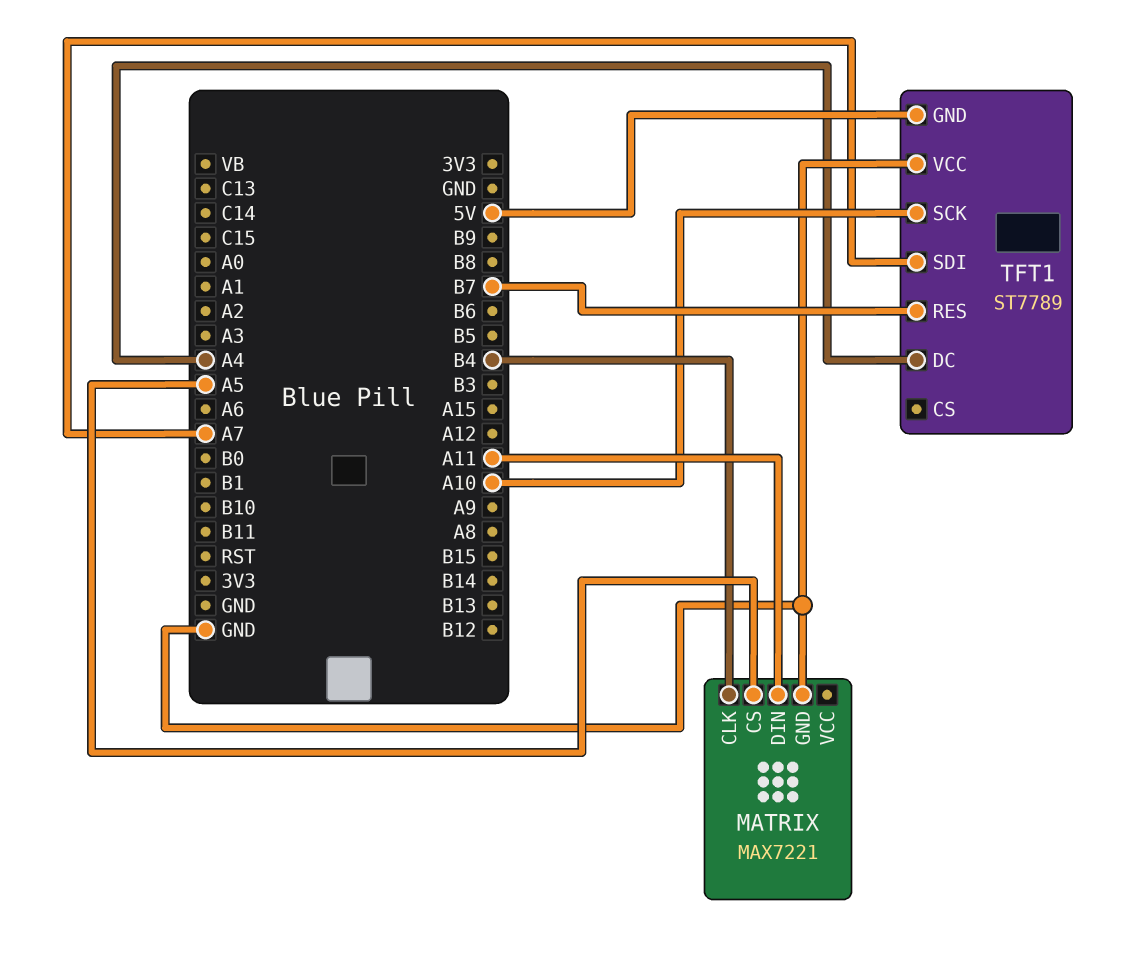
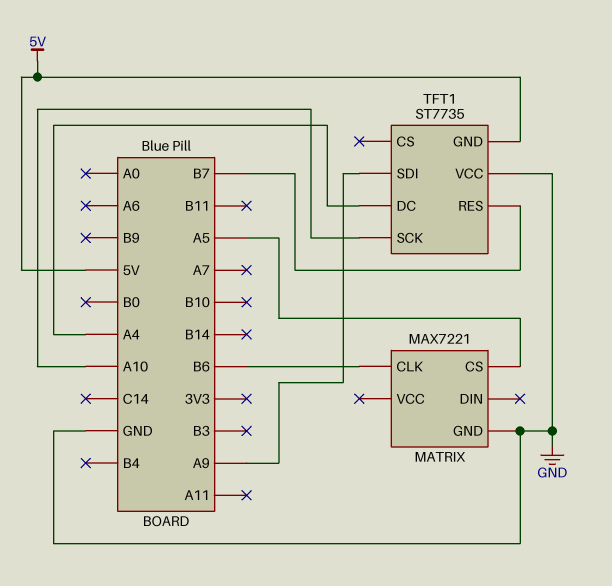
MATRIX pin CLK: B4 -> B6
MATRIX pin DIN: A11 -> none
TFT1: ST7789 -> ST7735
TFT1 pin SDI: A7 -> A9

